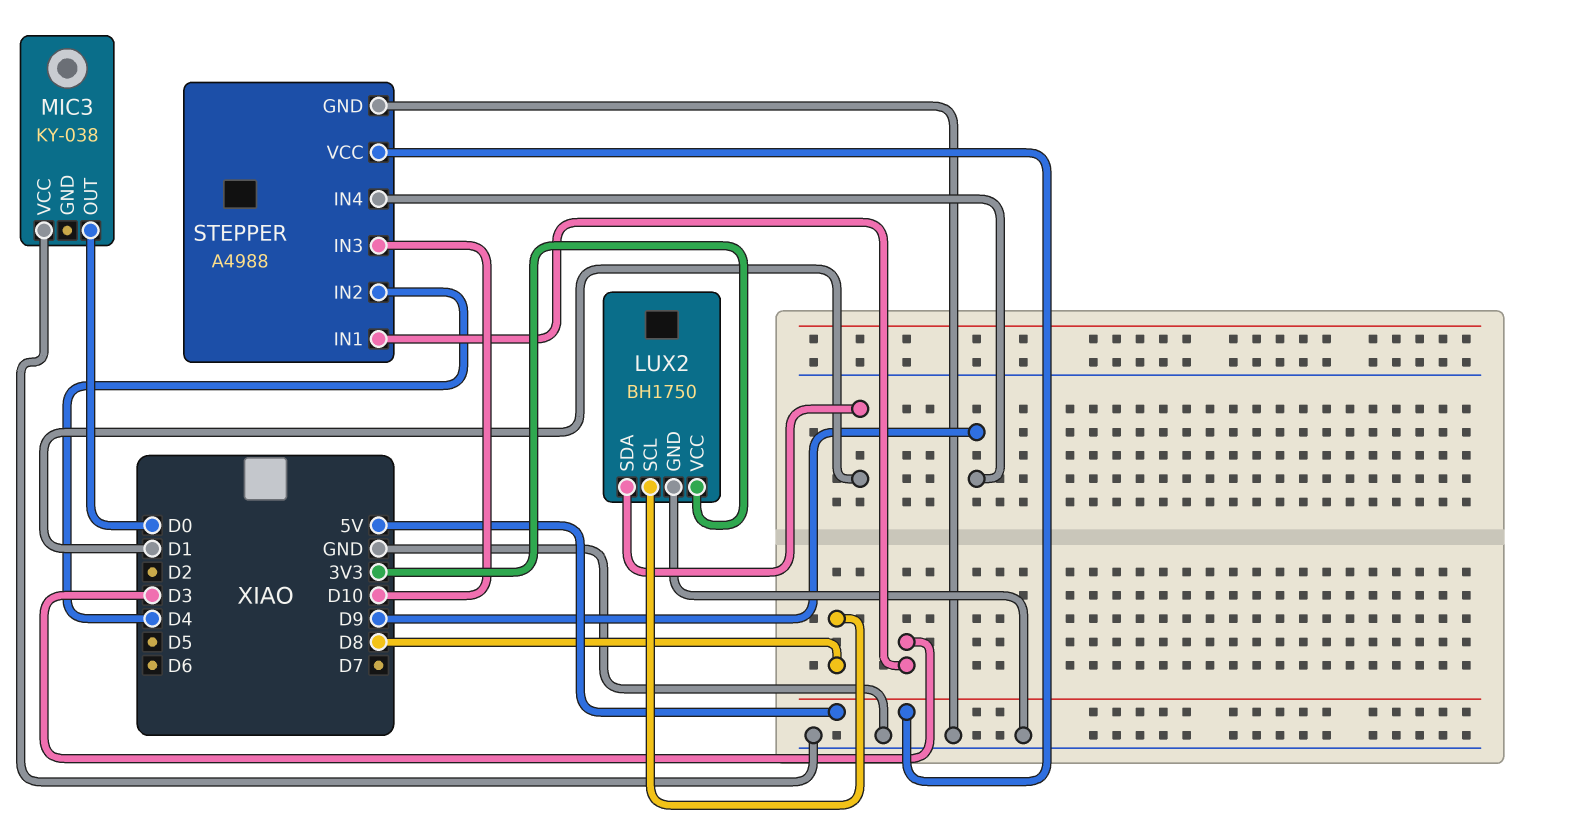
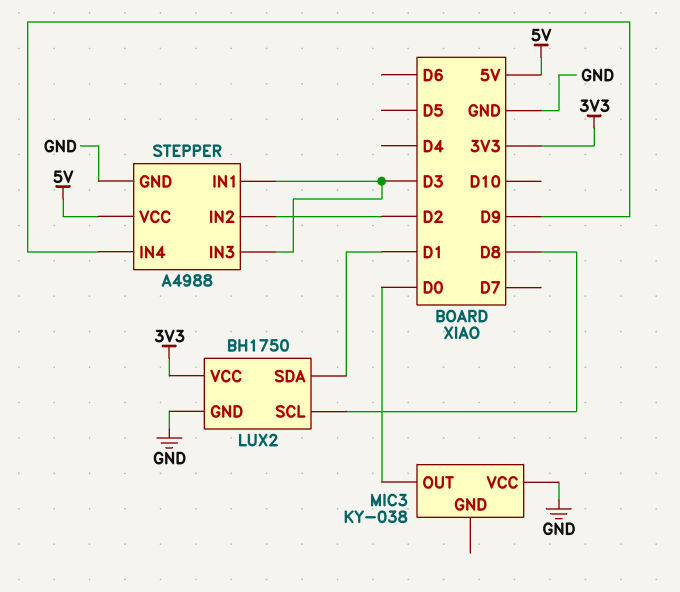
STEPPER pin IN2: D4 -> D2
STEPPER pin IN3: D10 -> D3

